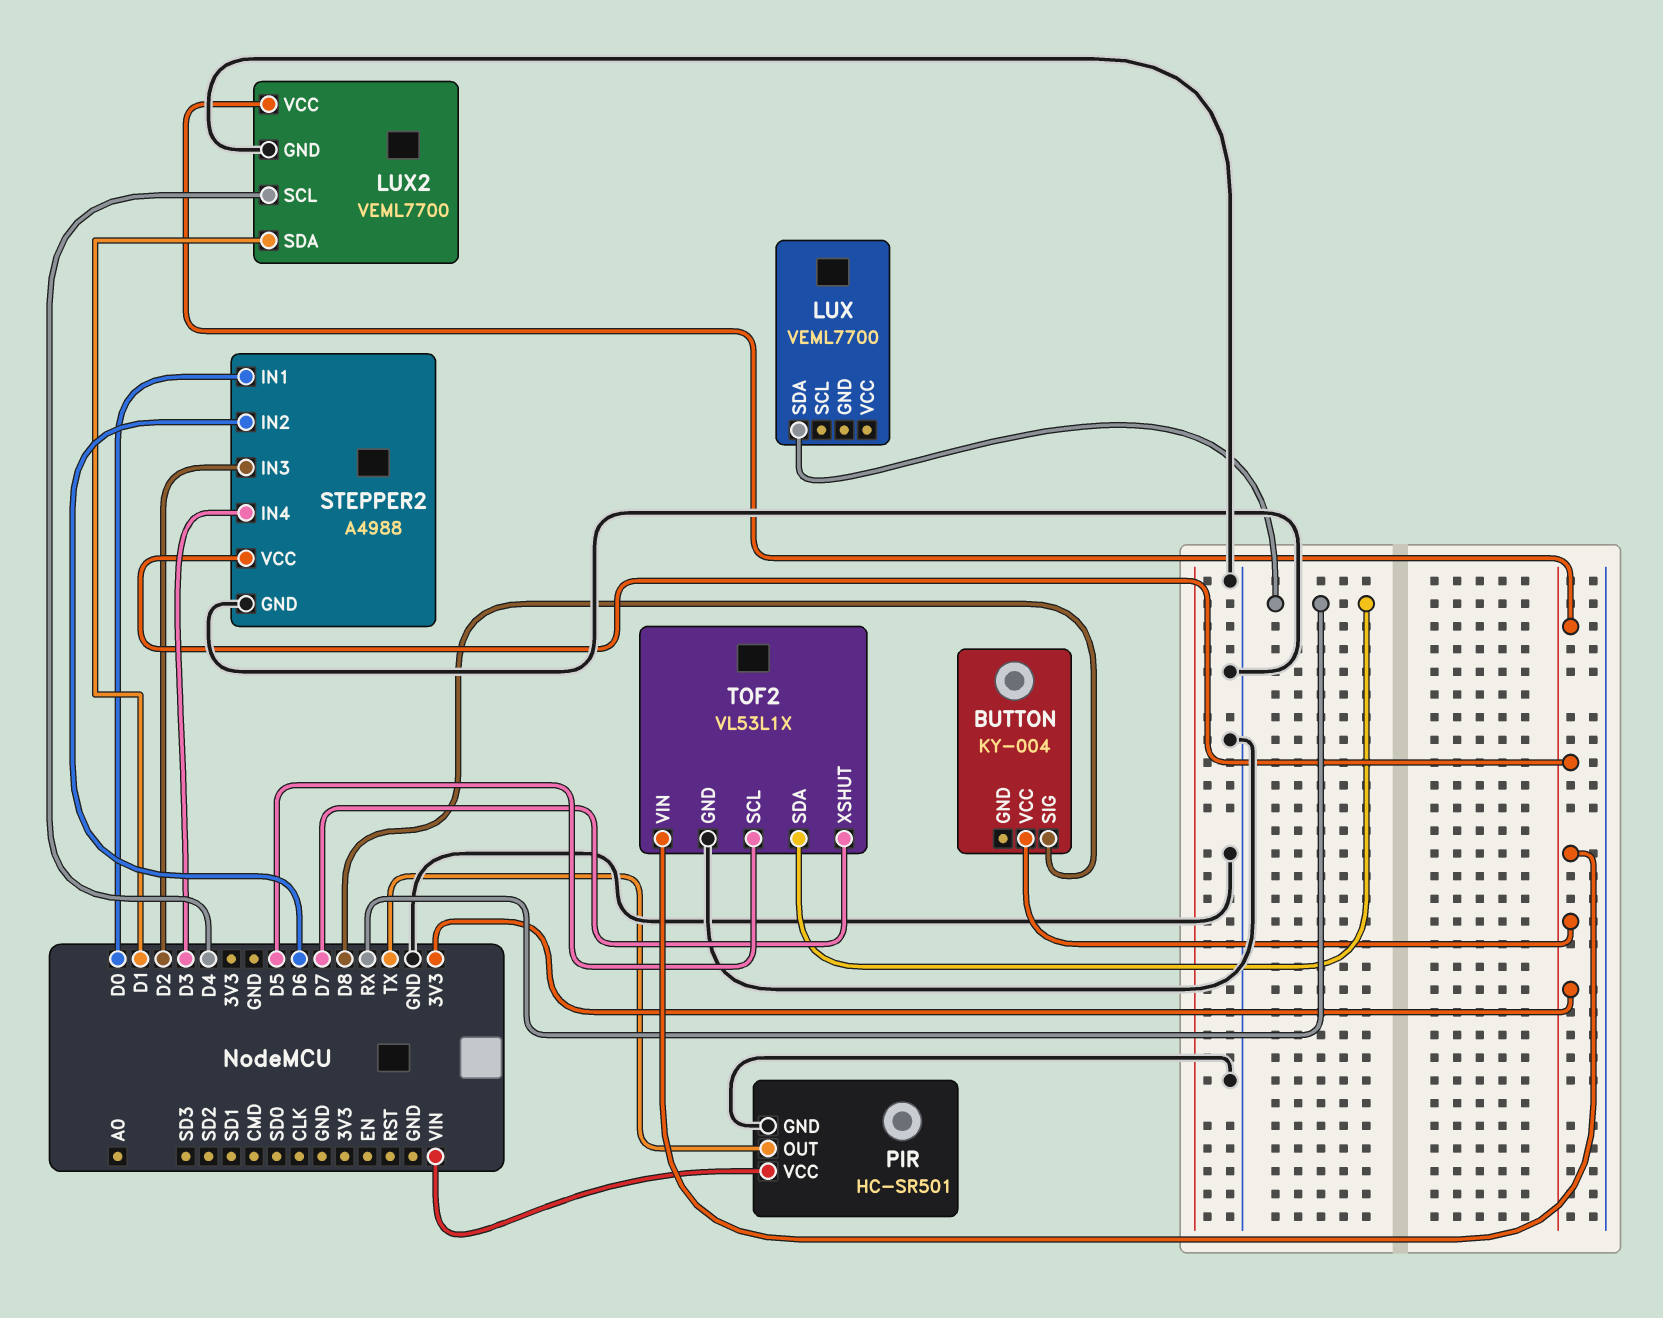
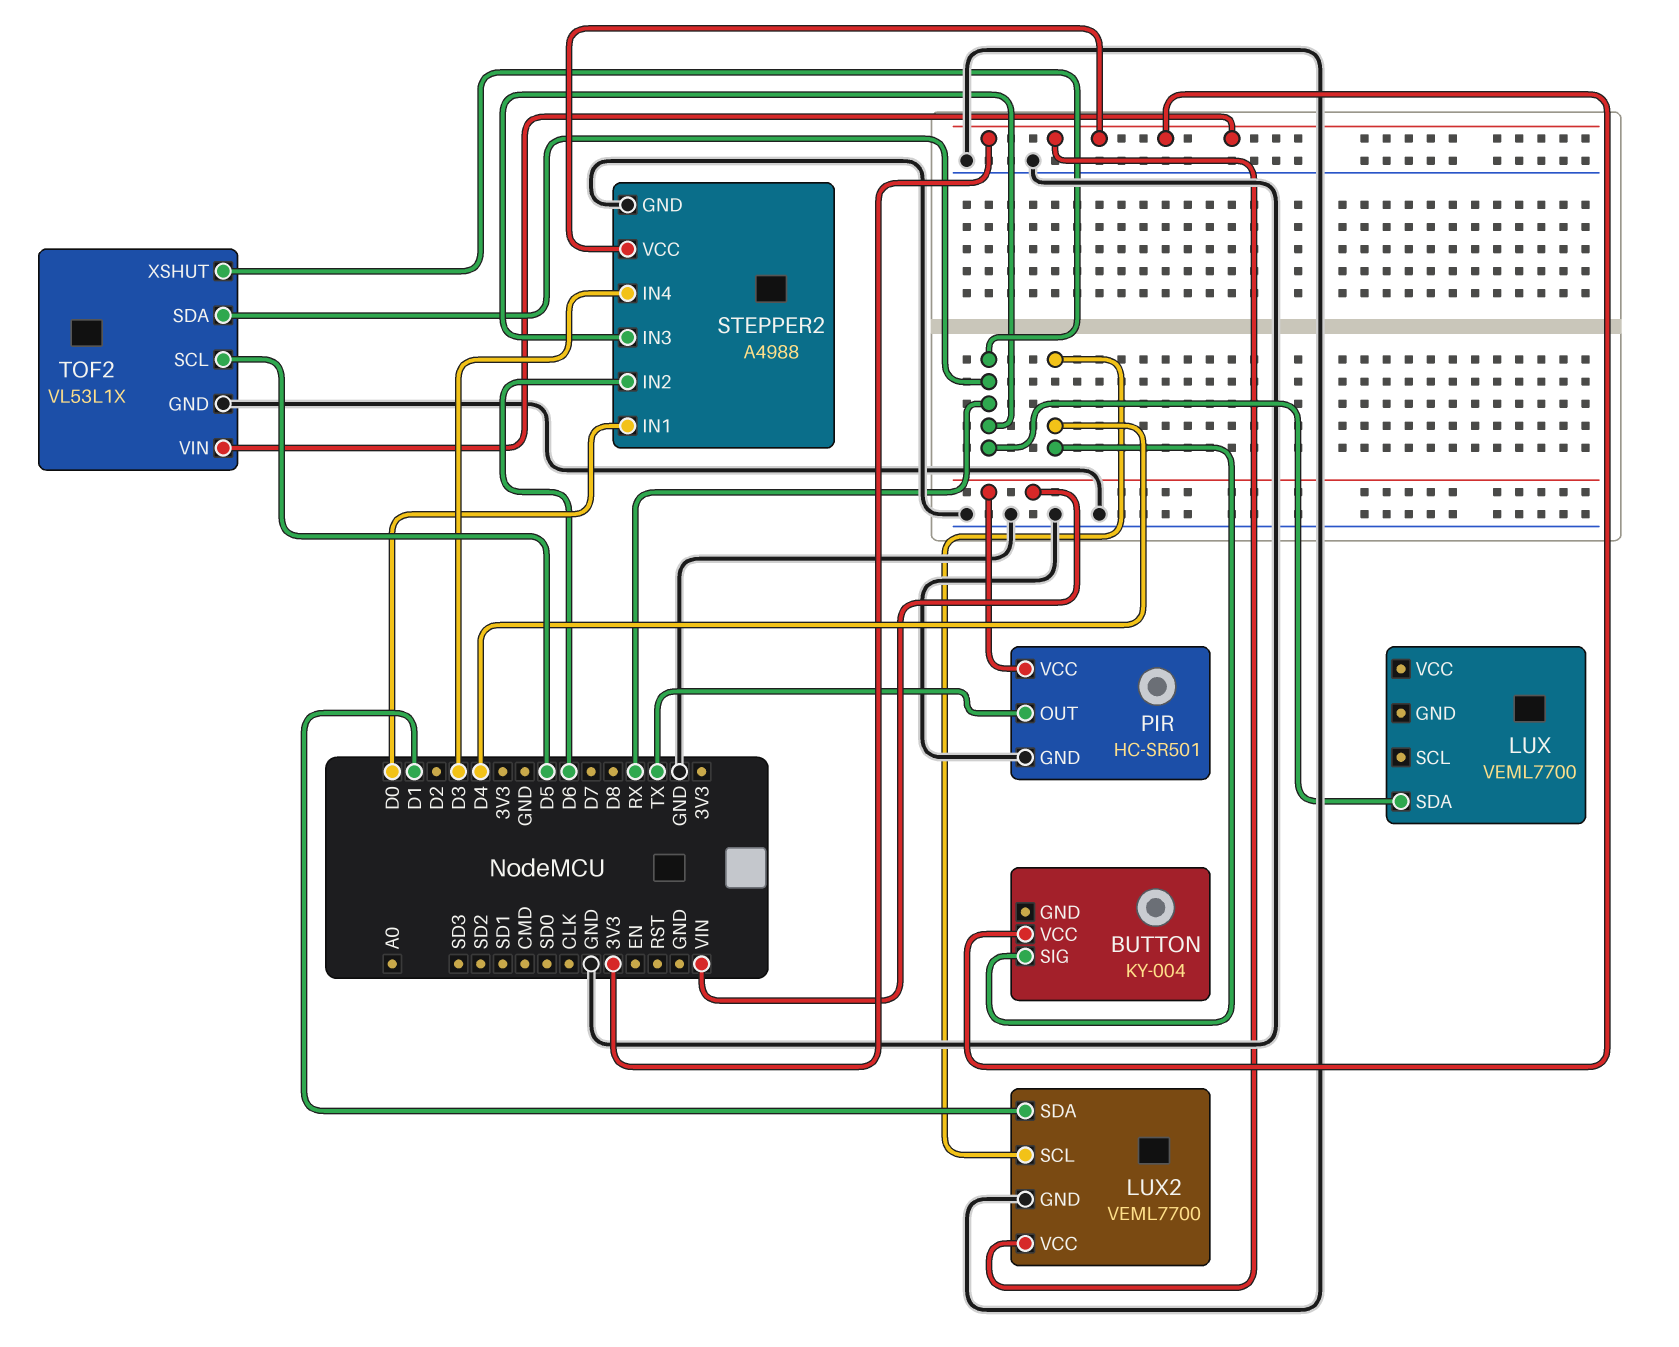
BUTTON pin SIG: D8 -> D4
STEPPER2 pin IN3: D2 -> RX
TOF2 pin XSHUT: D7 -> RX

